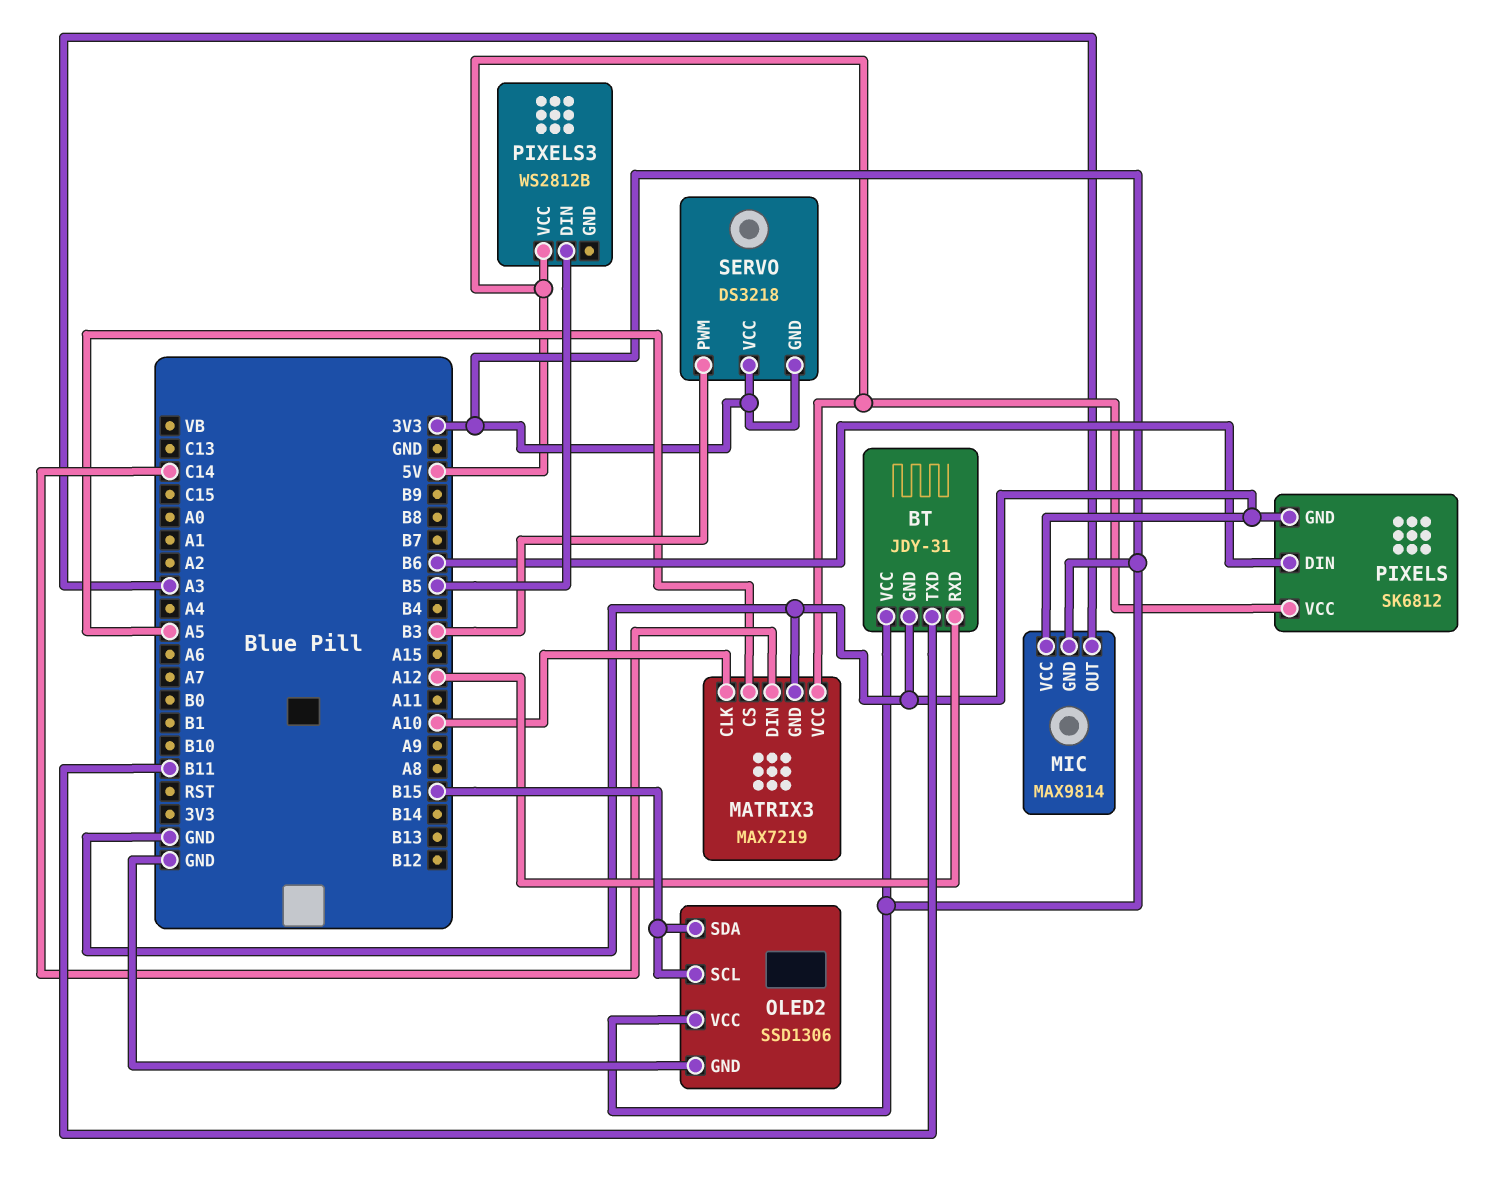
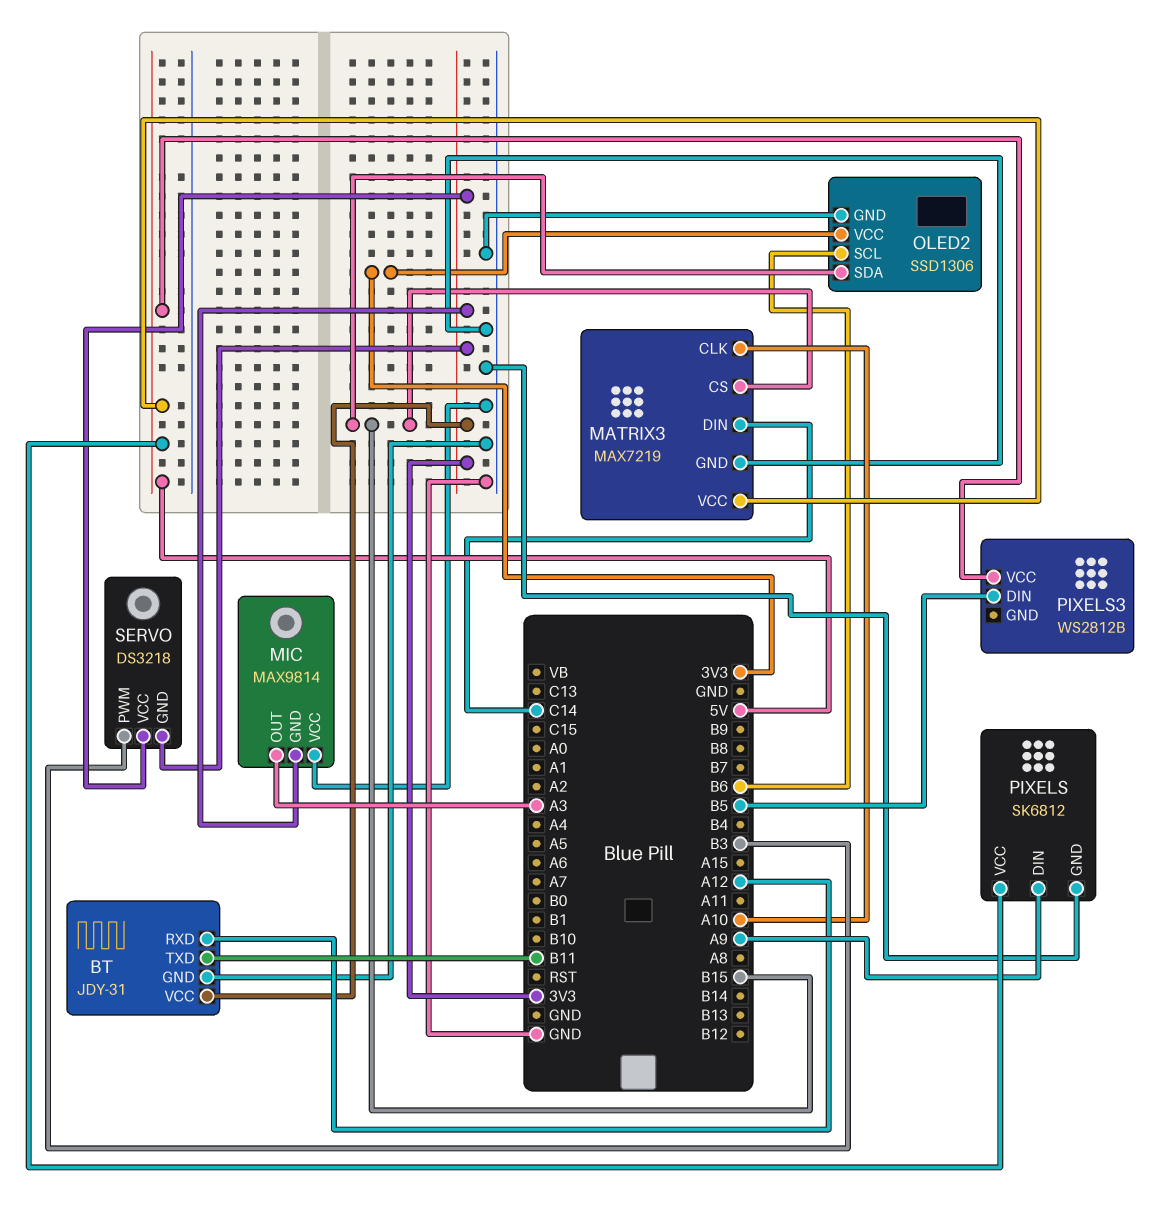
MATRIX3 pin CS: A5 -> B15
OLED2 pin SCL: B15 -> B6
PIXELS pin DIN: B6 -> A9

